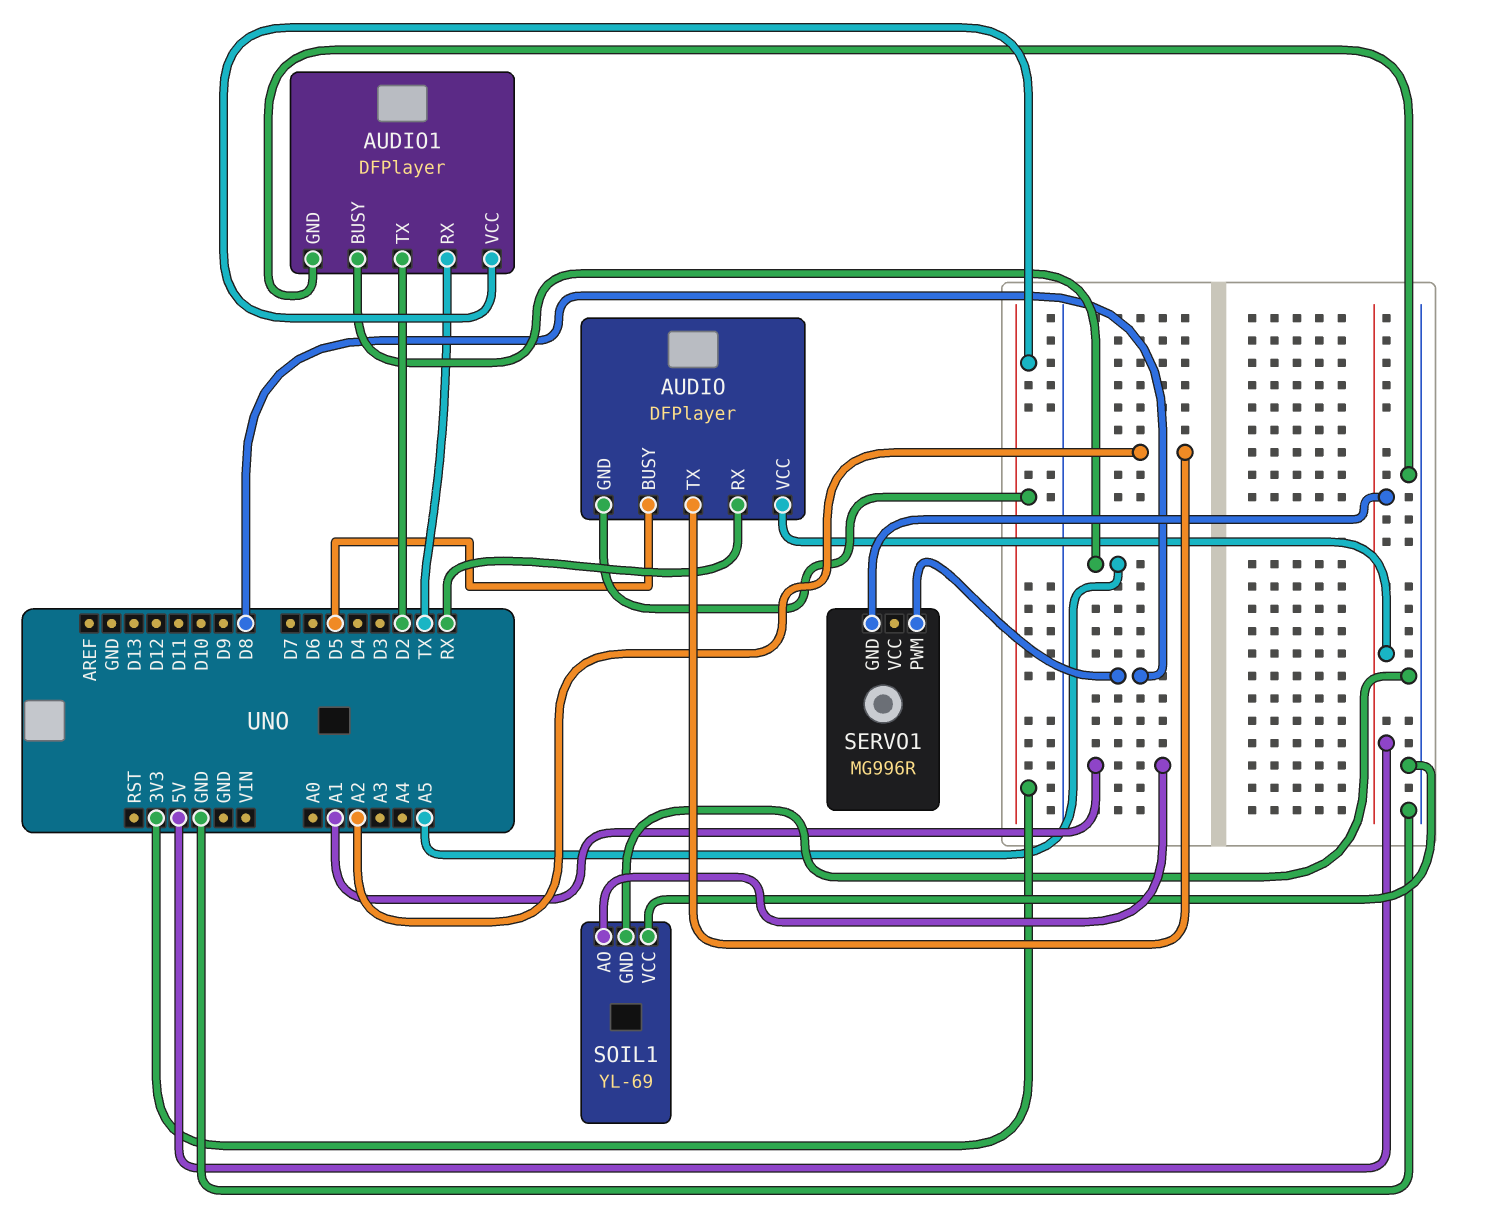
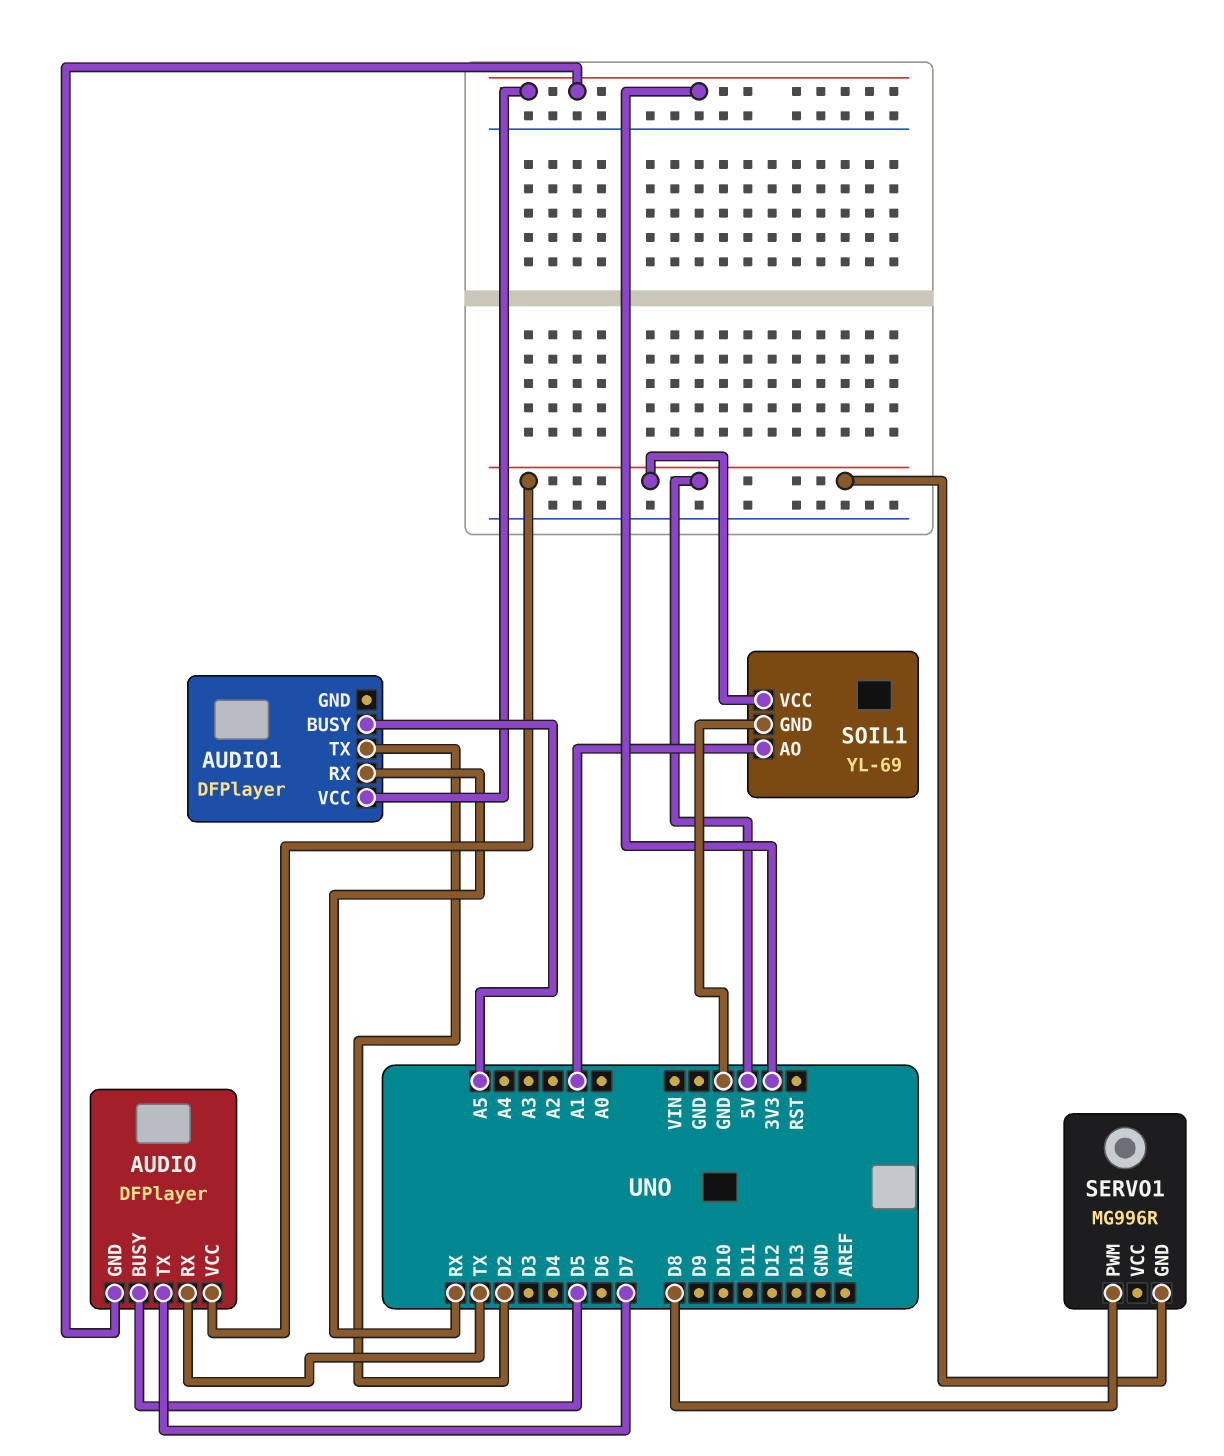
AUDIO pin RX: RX -> TX
AUDIO pin TX: A2 -> D7
AUDIO1 pin GND: GND -> none
AUDIO1 pin RX: TX -> RX
SOIL1 pin VCC: GND -> 5V

